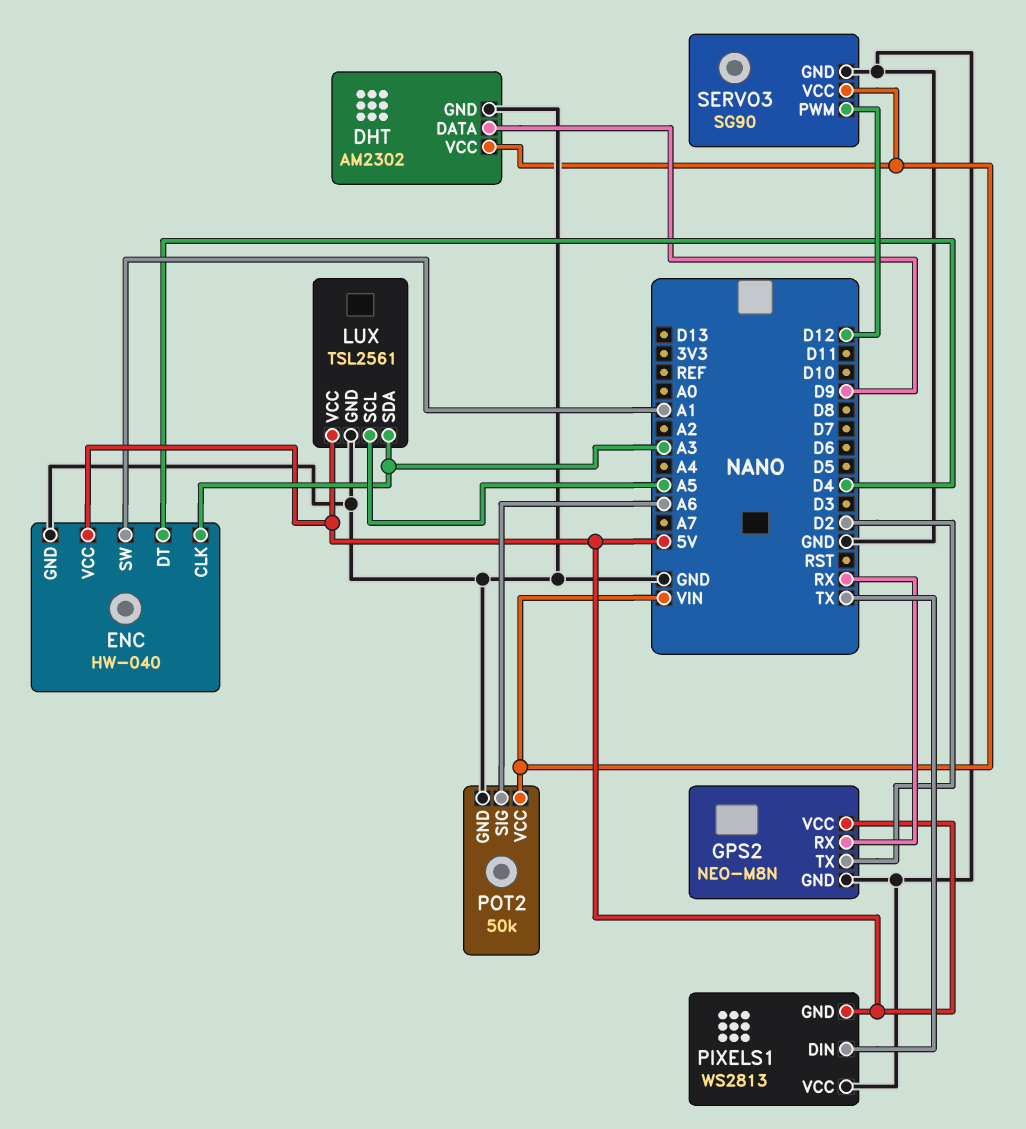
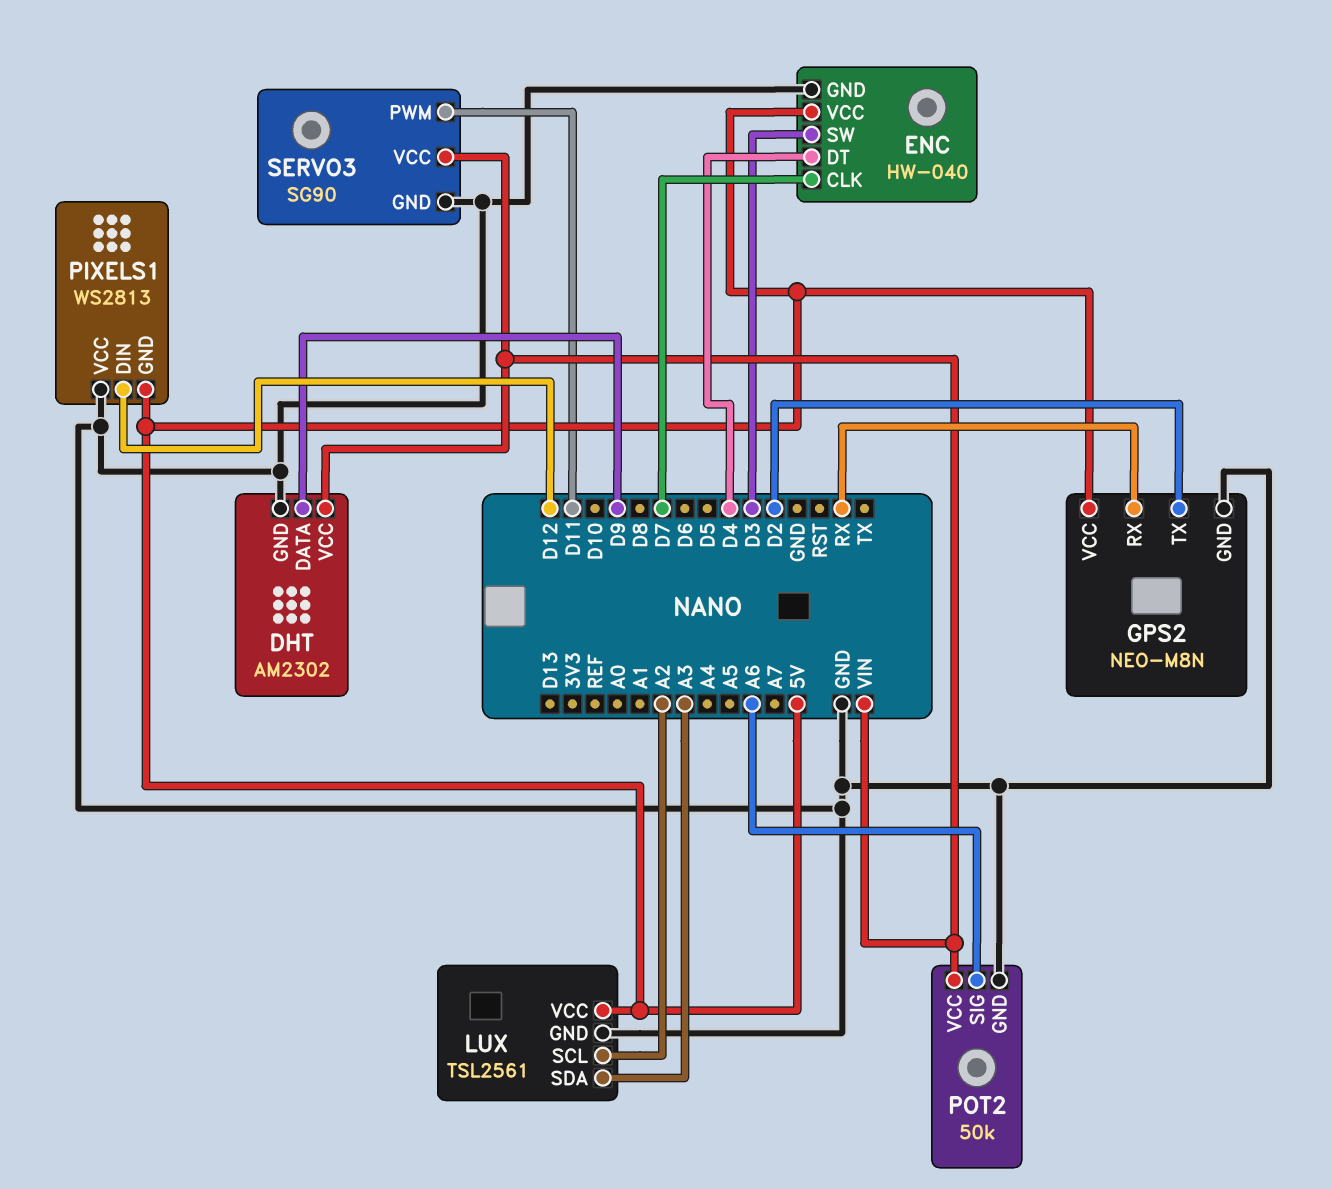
ENC pin CLK: A3 -> D7
ENC pin SW: A1 -> D3
LUX pin SCL: A5 -> A2
PIXELS1 pin DIN: TX -> D12
SERVO3 pin PWM: D12 -> D11

